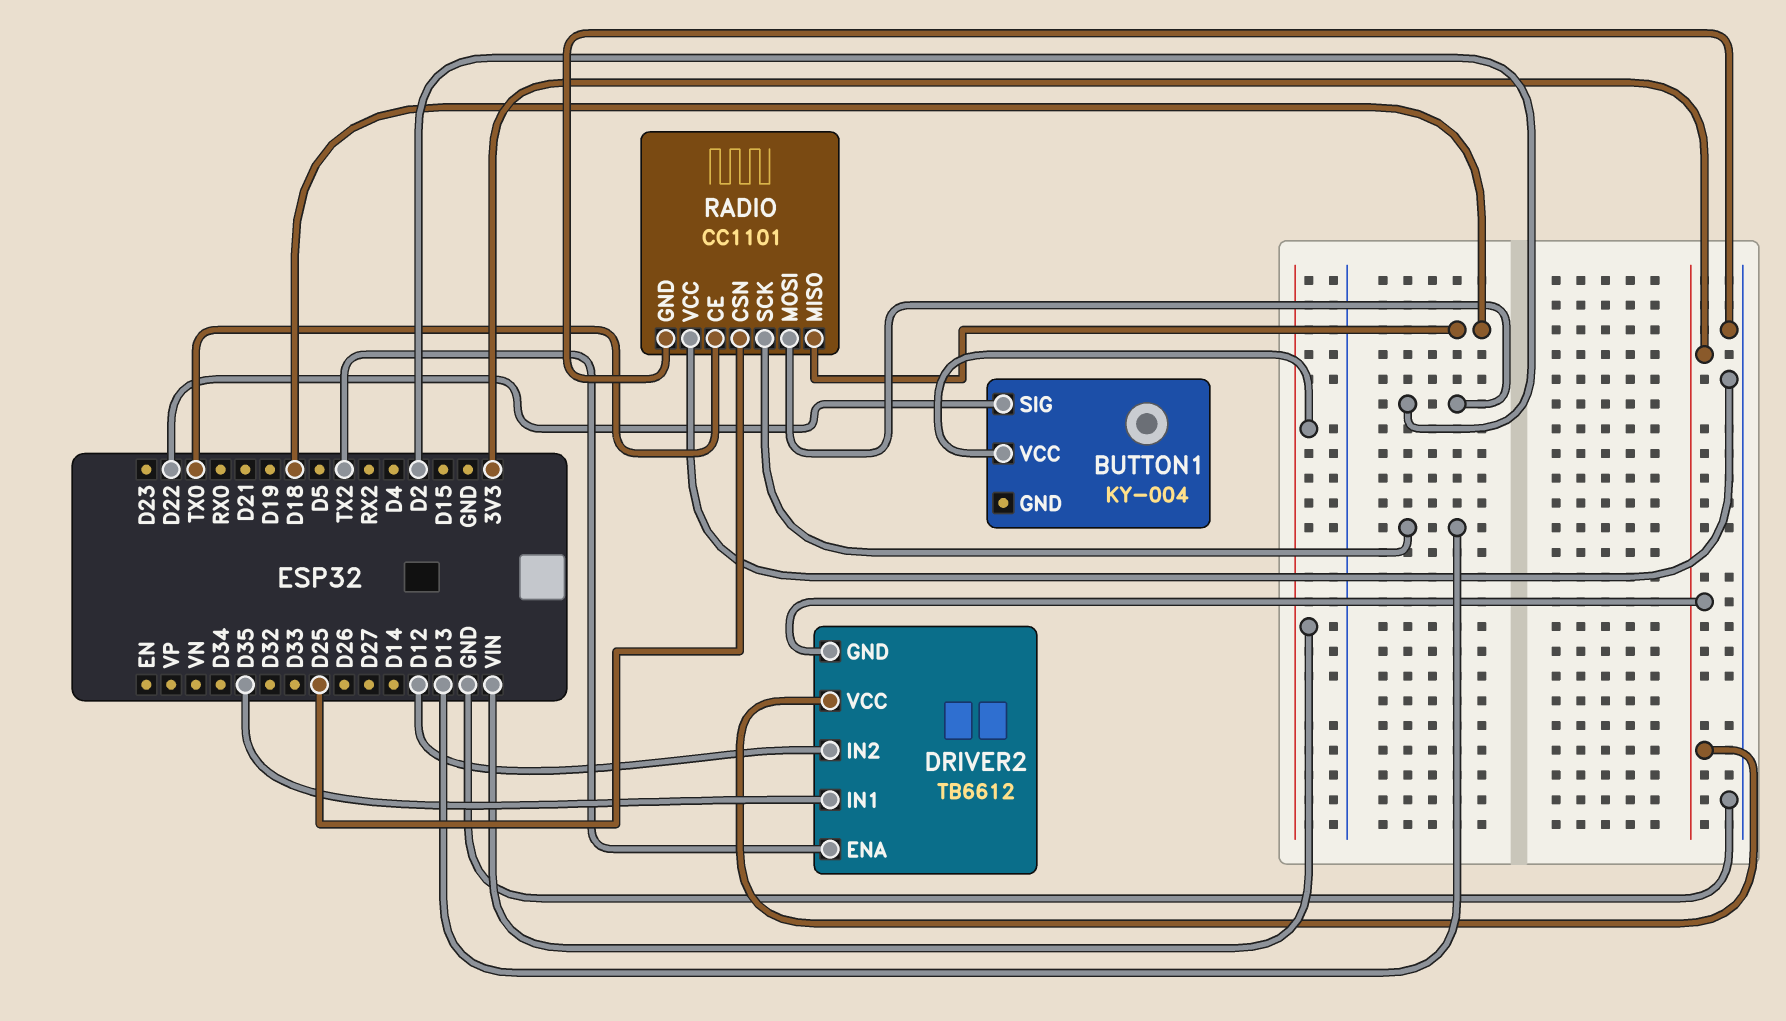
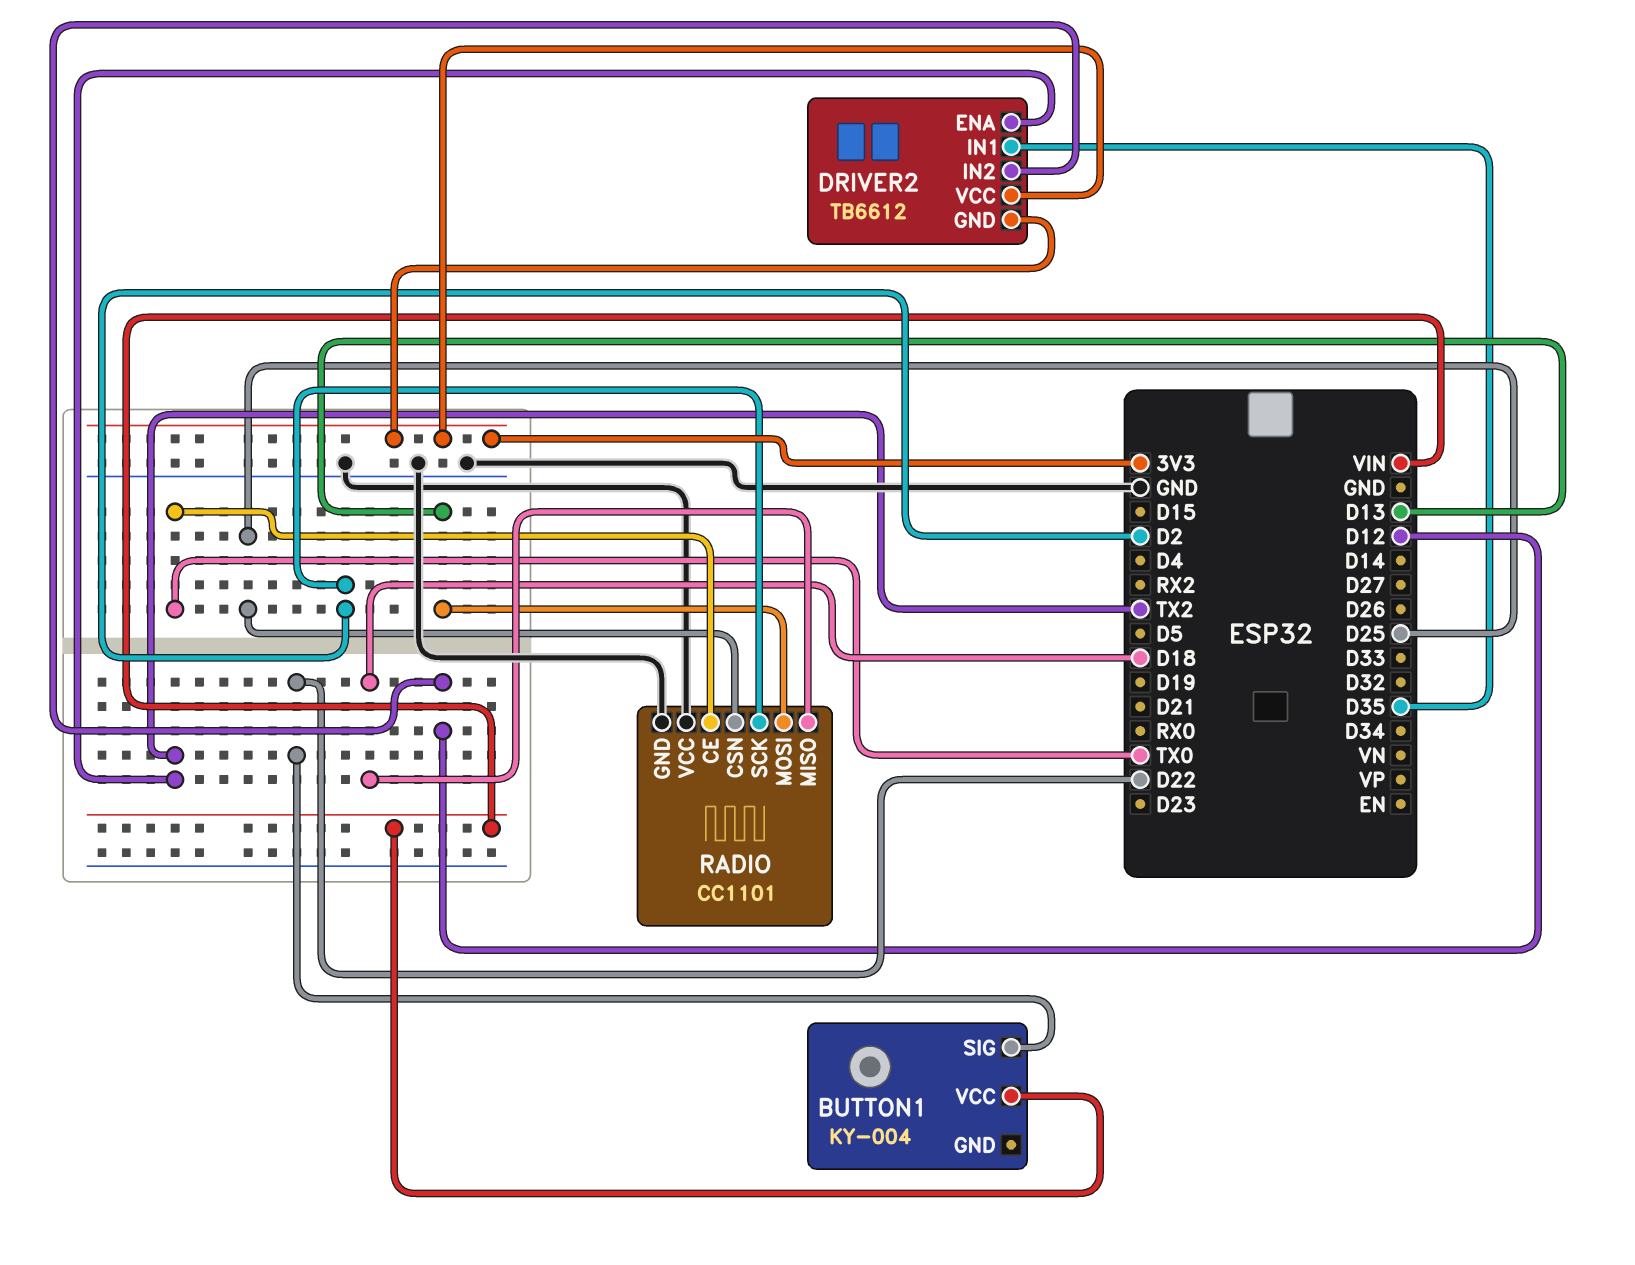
RADIO pin MOSI: D2 -> D13
RADIO pin SCK: D13 -> D2

